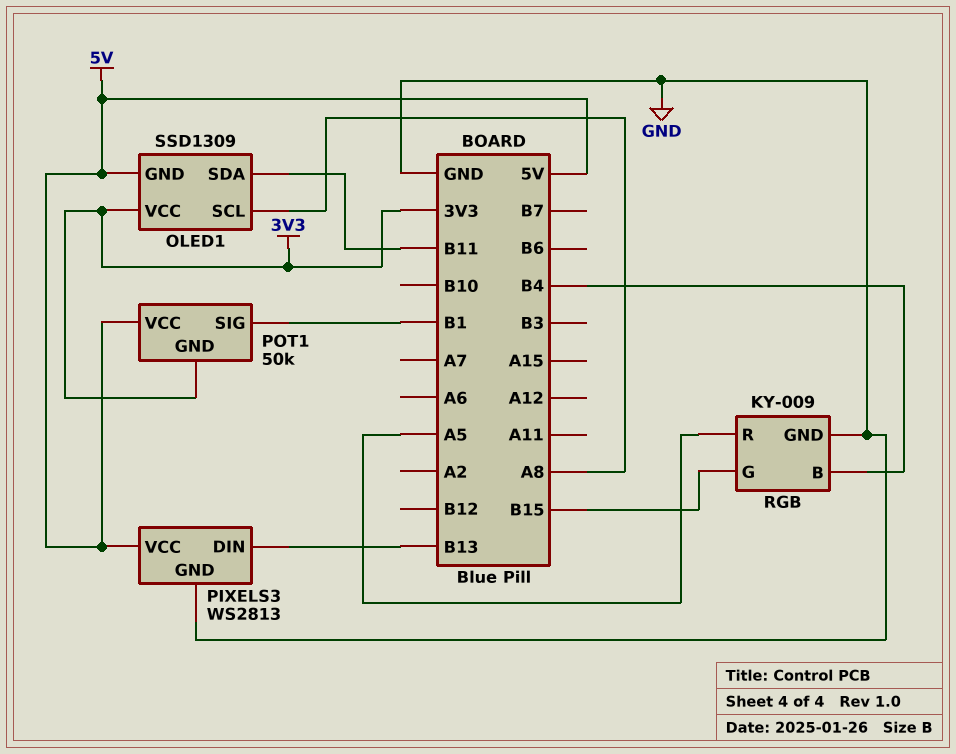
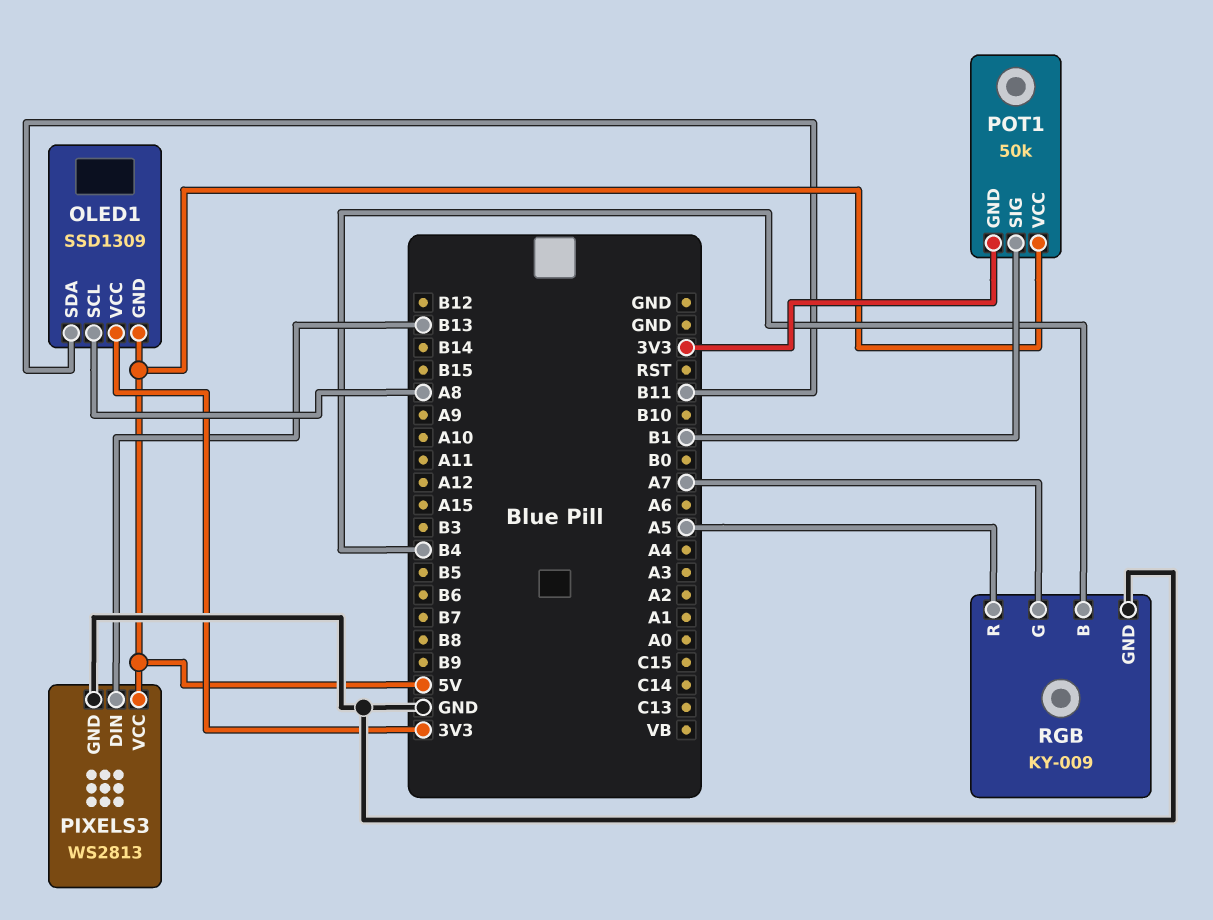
RGB pin G: B15 -> A7

